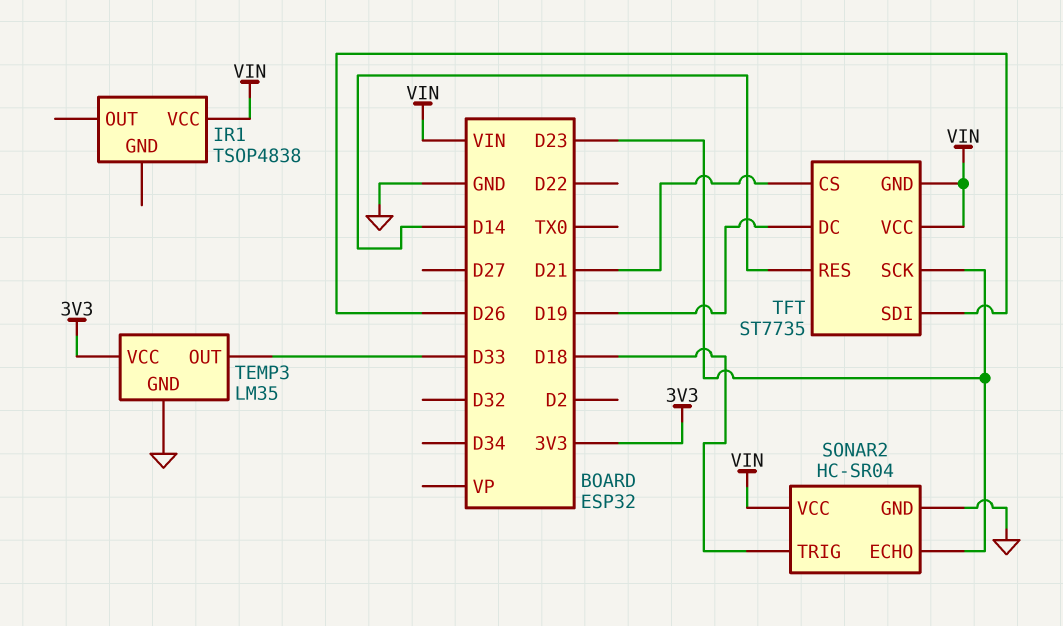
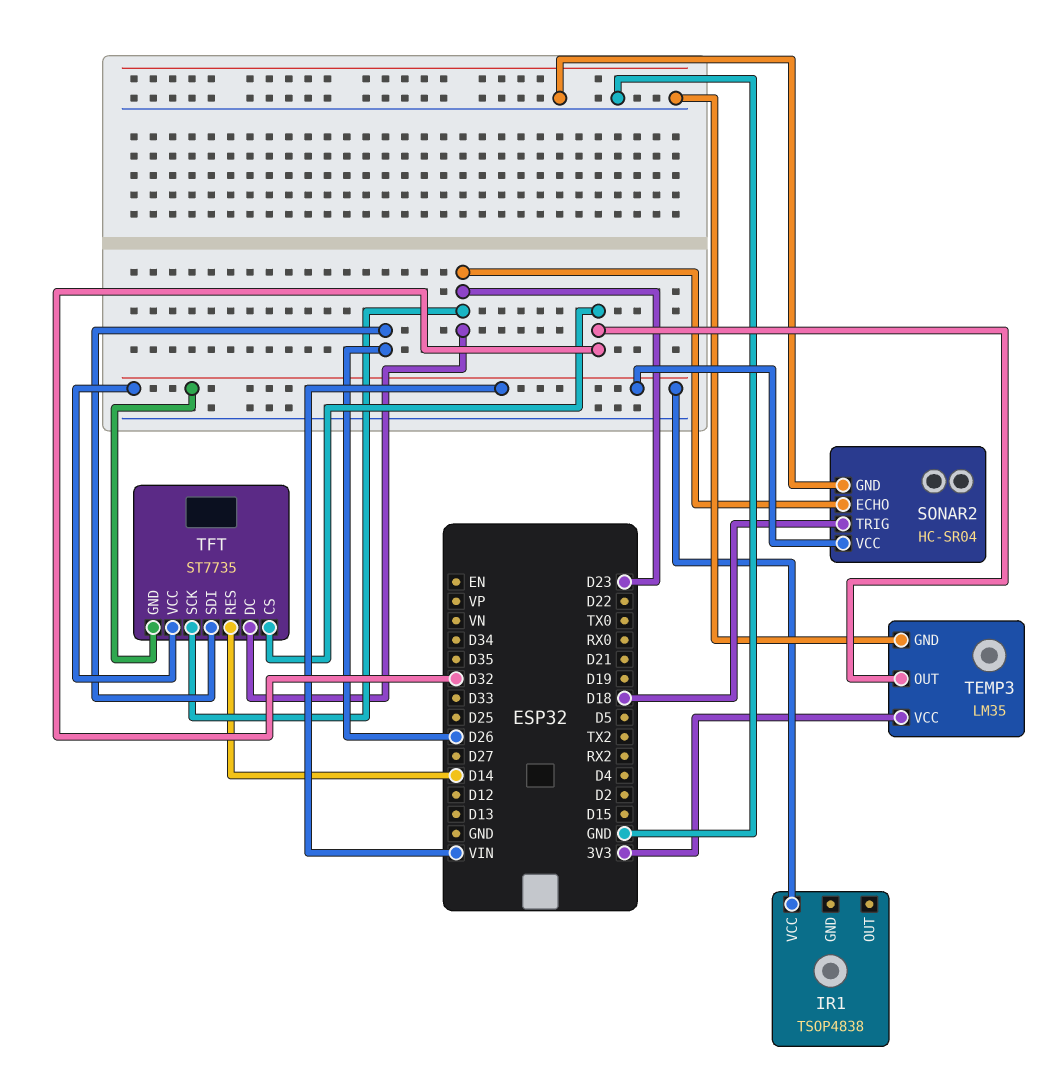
TEMP3 pin OUT: D33 -> D32
TFT pin CS: D21 -> D32
TFT pin DC: D19 -> D23

